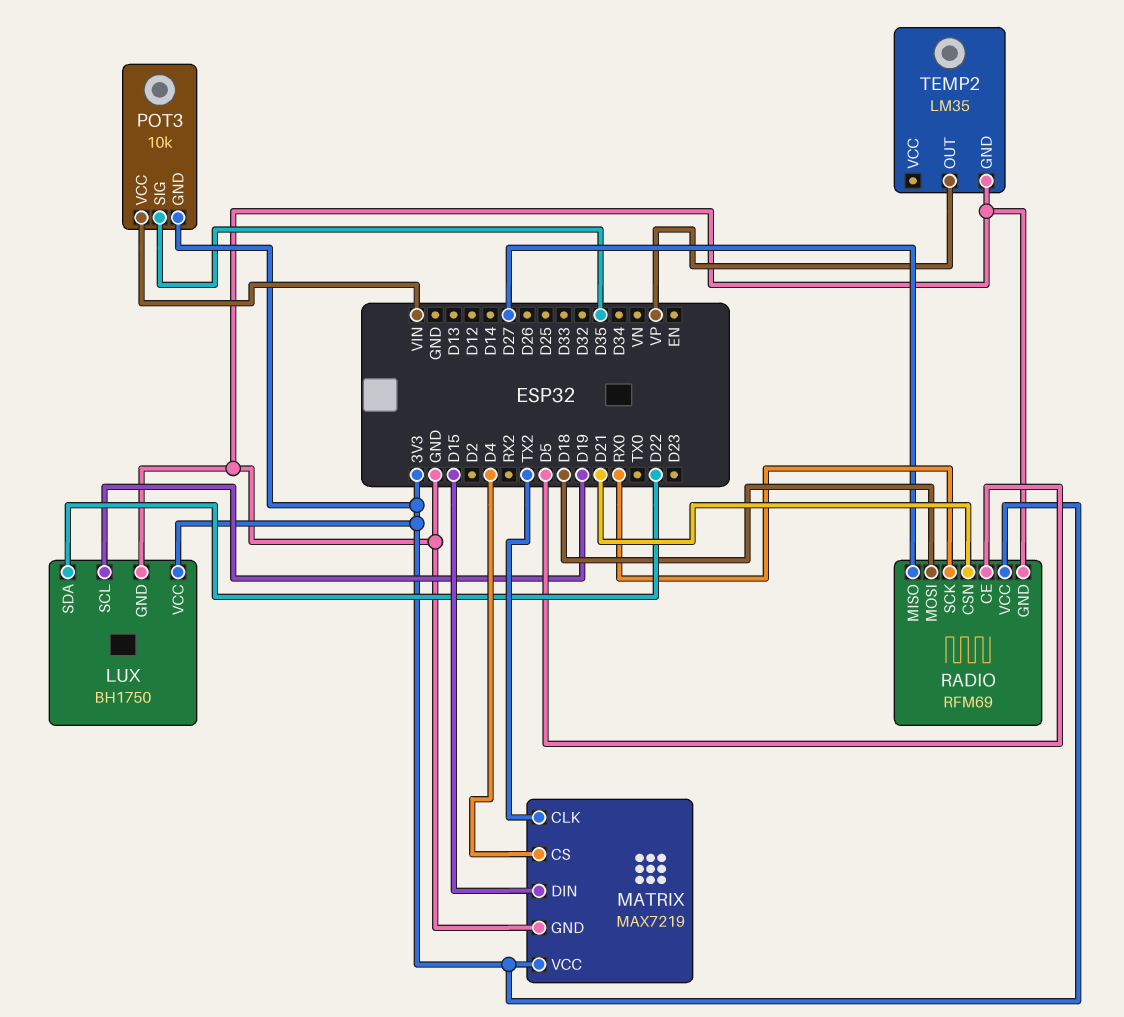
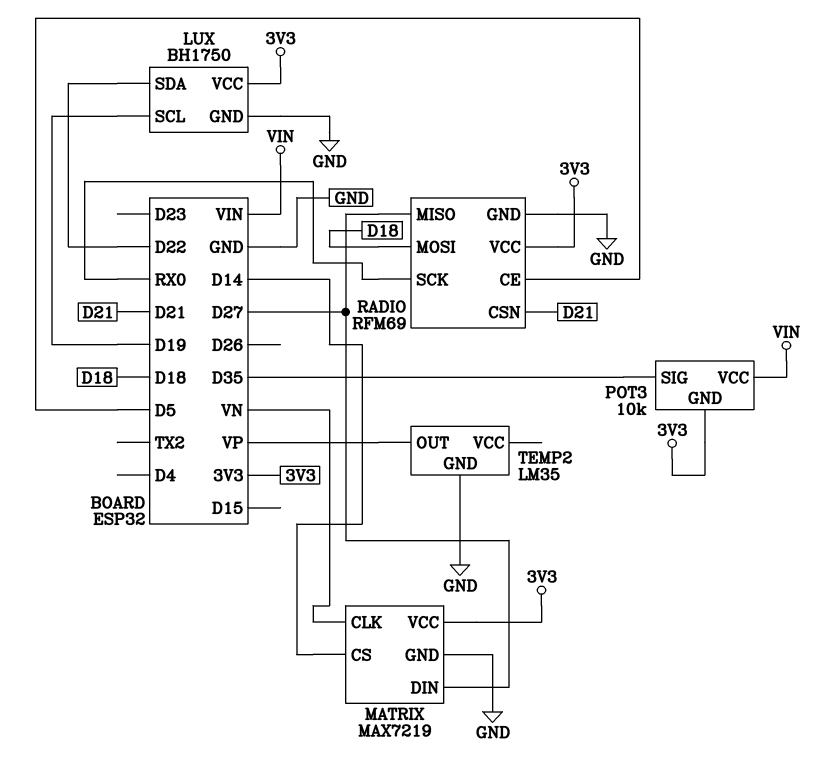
MATRIX pin CLK: TX2 -> VN
MATRIX pin CS: D4 -> D14
MATRIX pin DIN: D15 -> D27

